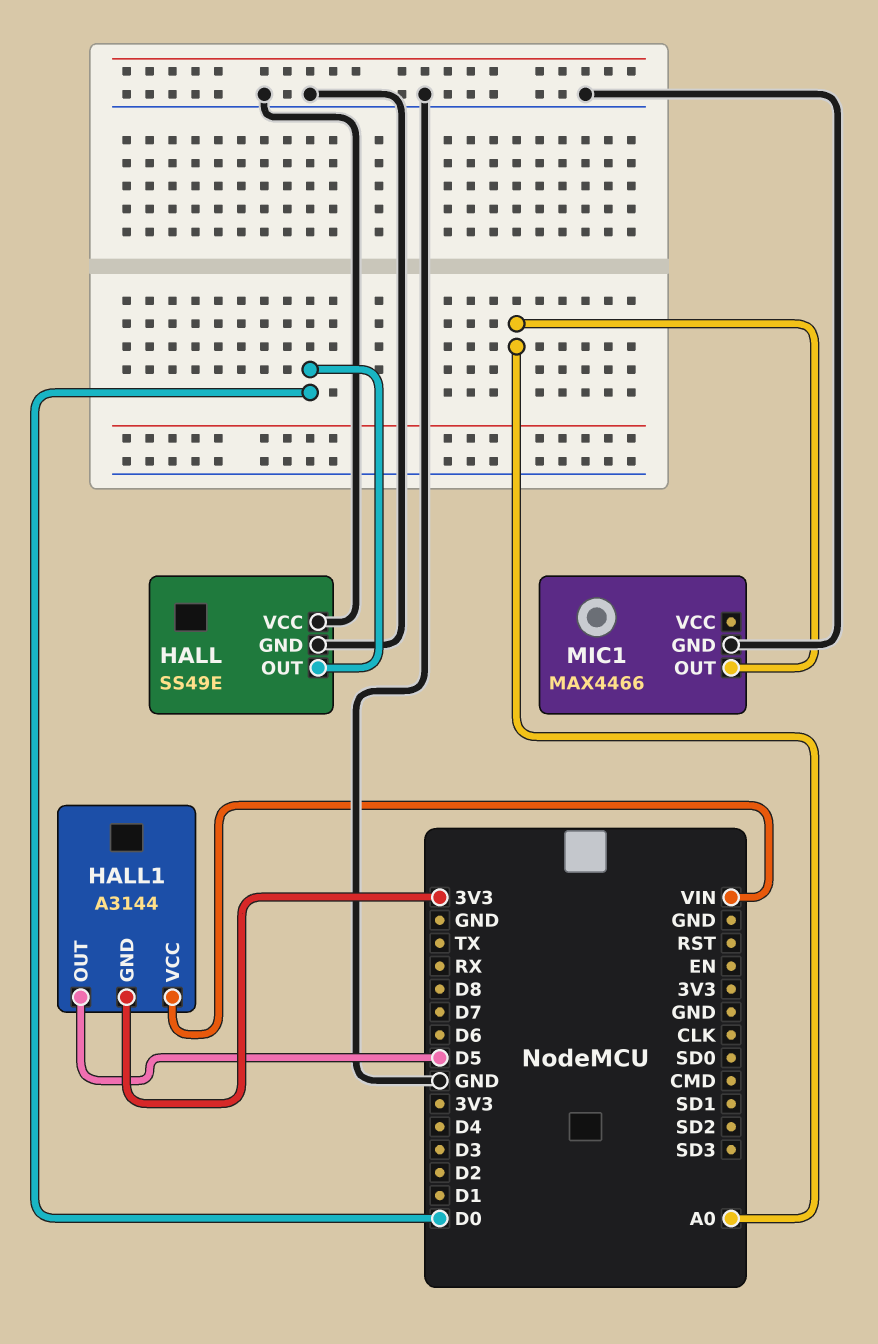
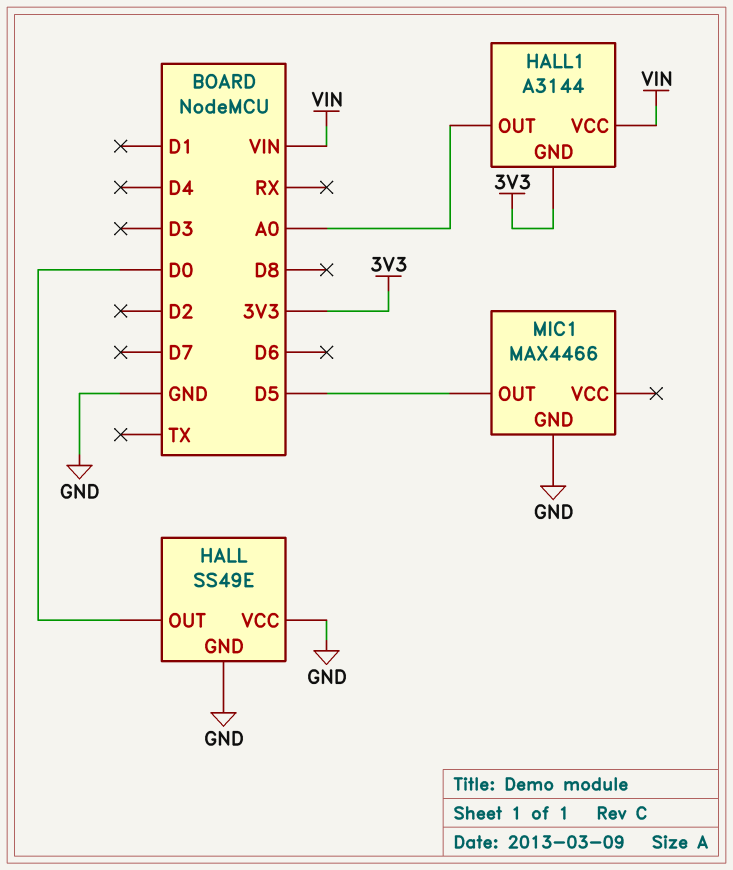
HALL1 pin OUT: D5 -> A0
MIC1 pin OUT: A0 -> D5

